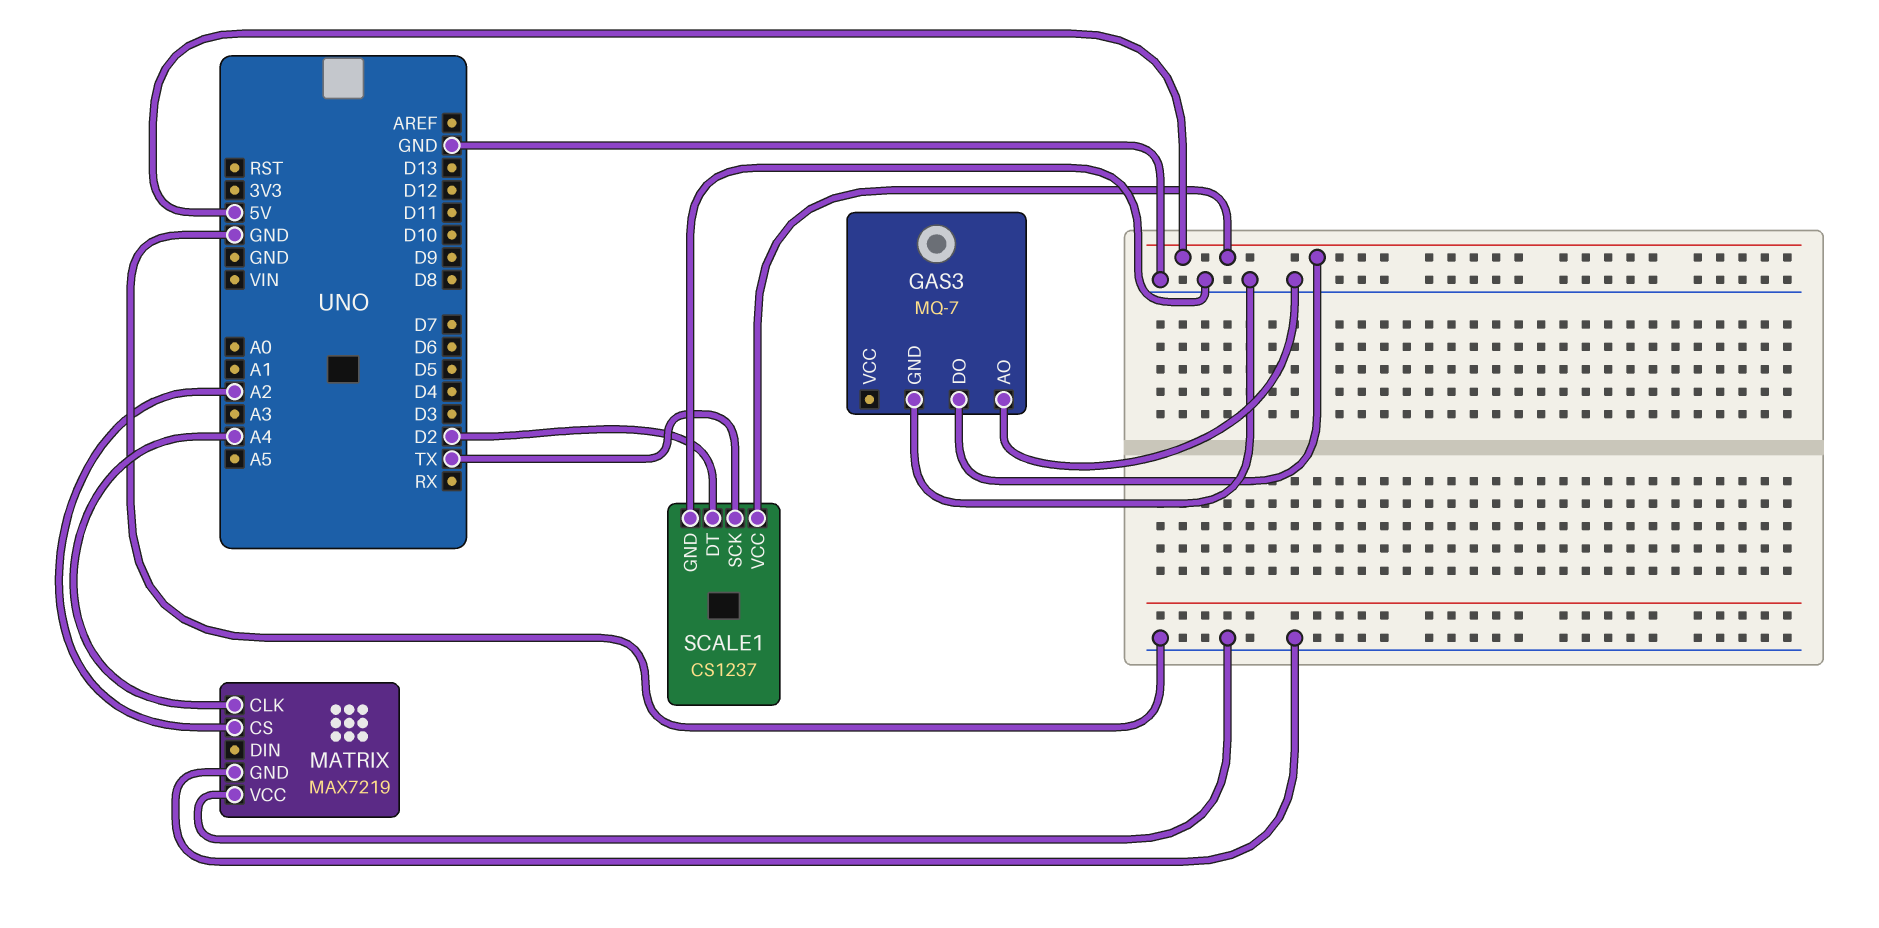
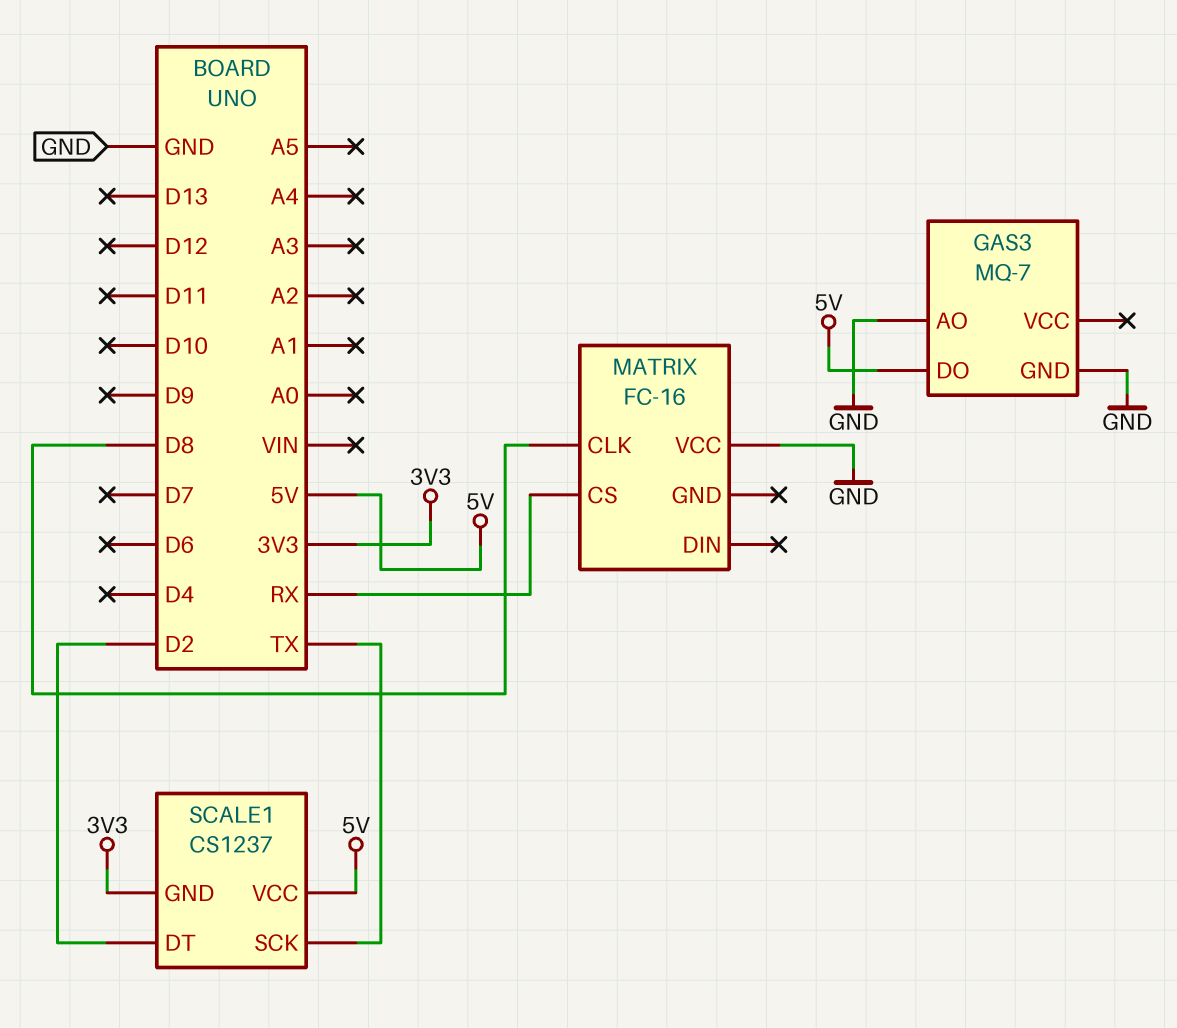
MATRIX: MAX7219 -> FC-16
MATRIX pin CLK: A4 -> D8
MATRIX pin CS: A2 -> RX
MATRIX pin GND: GND -> none
SCALE1 pin GND: GND -> 3V3

